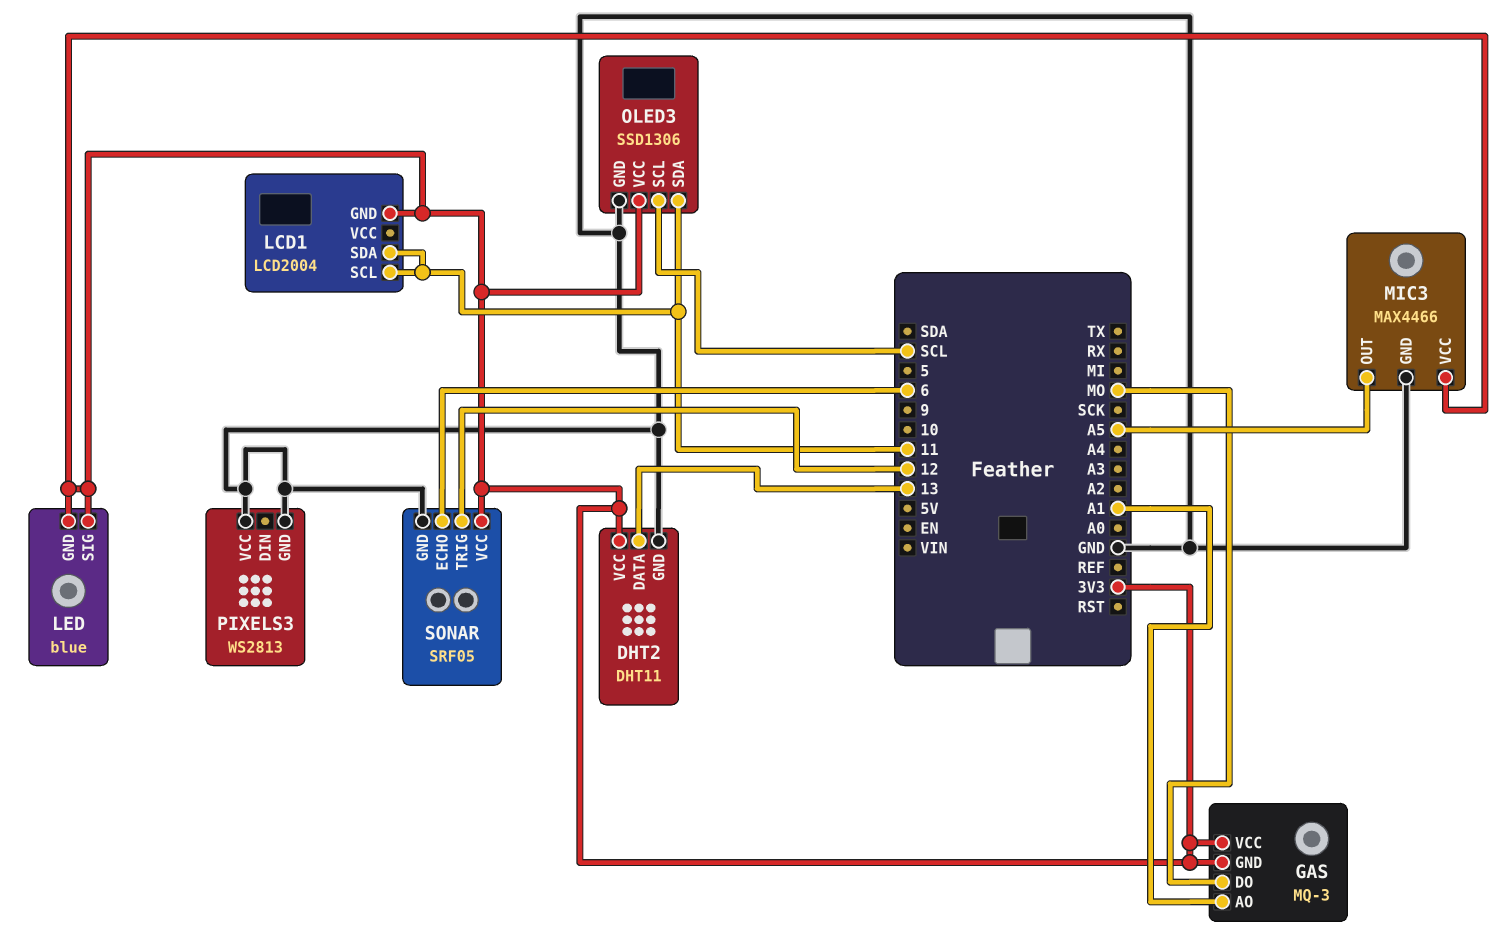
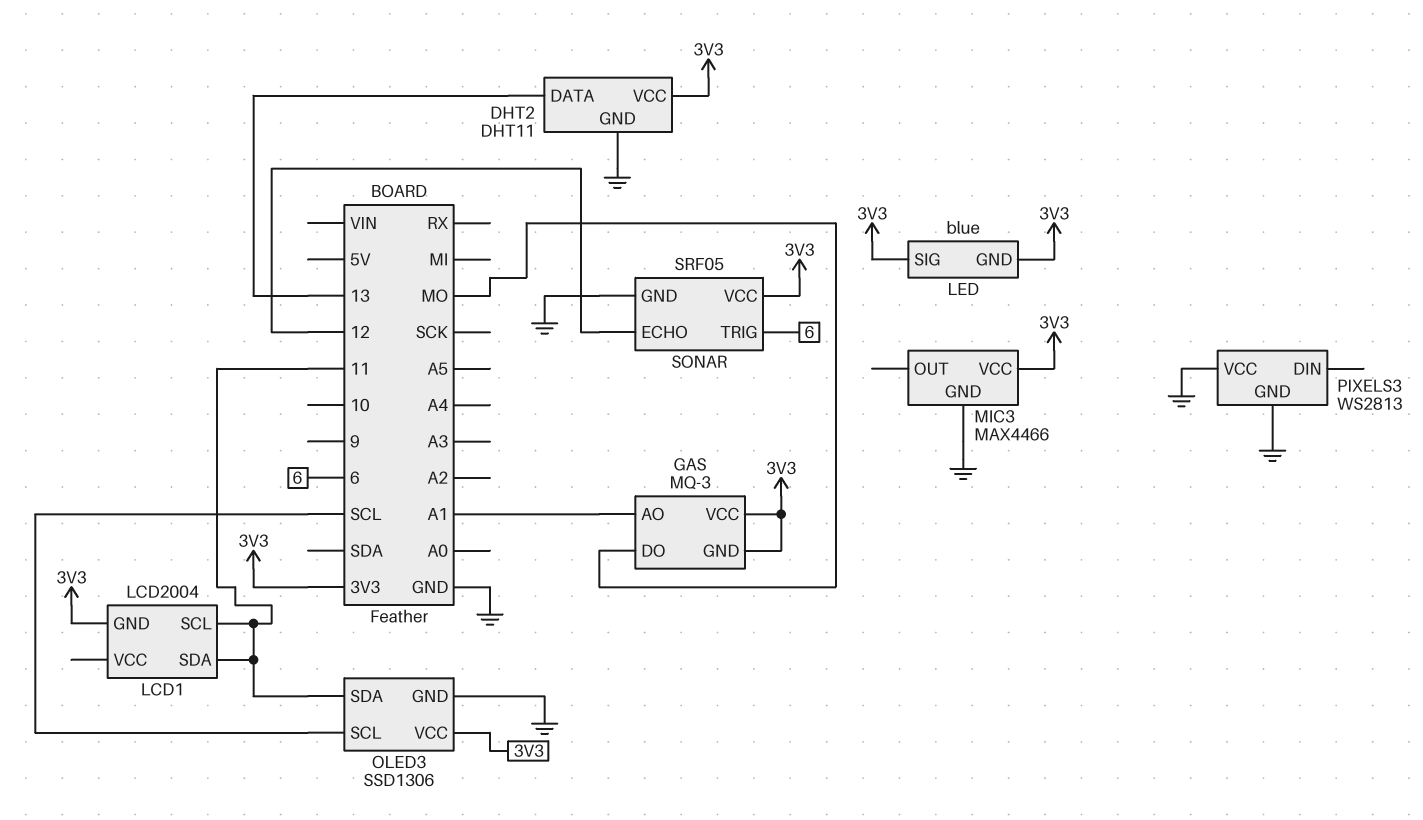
MIC3 pin OUT: A5 -> none
SONAR pin ECHO: 6 -> 12
SONAR pin TRIG: 12 -> 6

